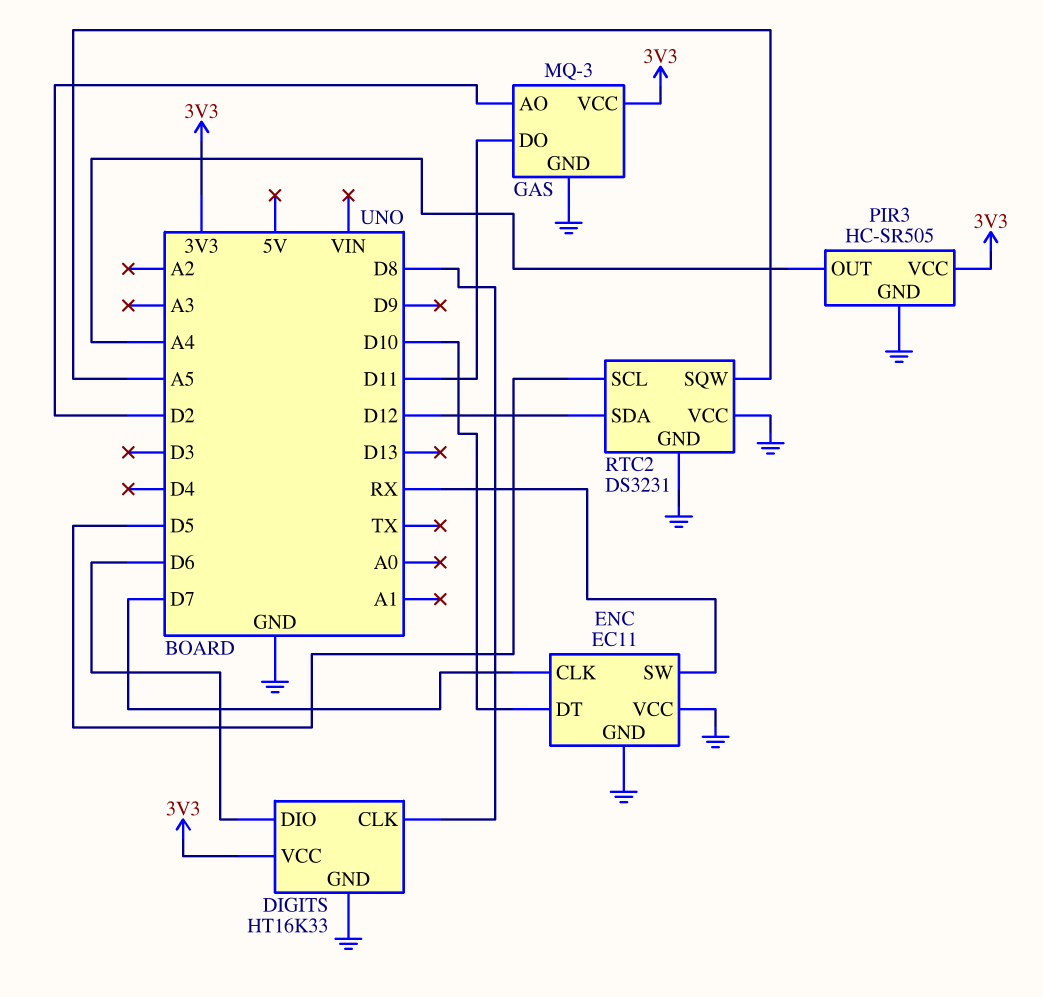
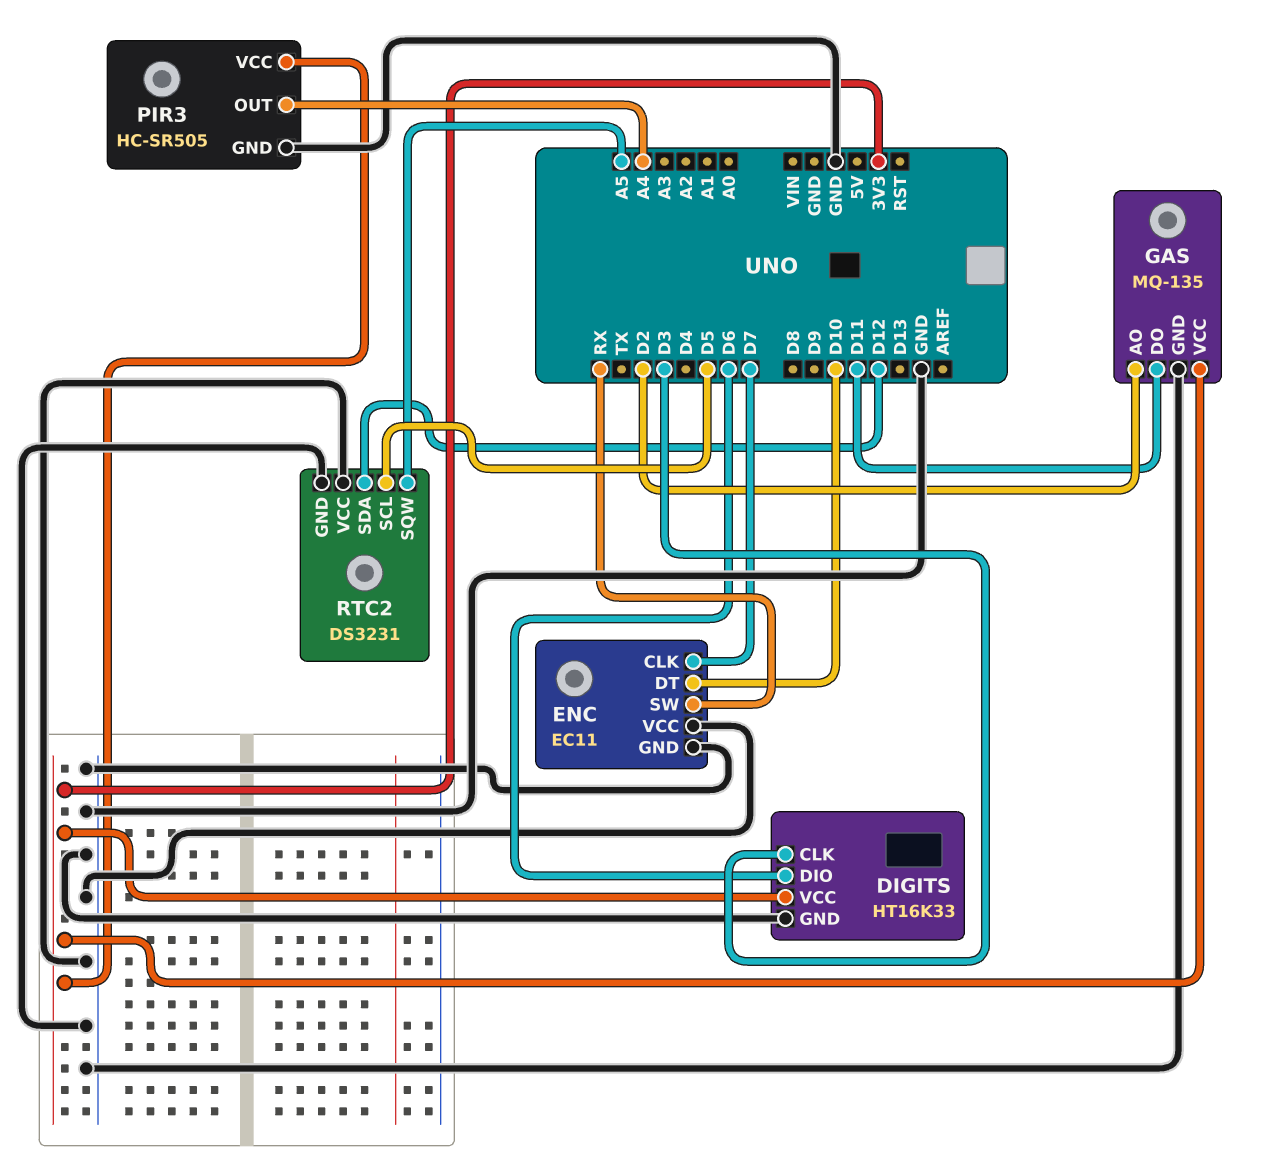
DIGITS pin CLK: D8 -> D3
GAS: MQ-3 -> MQ-135

